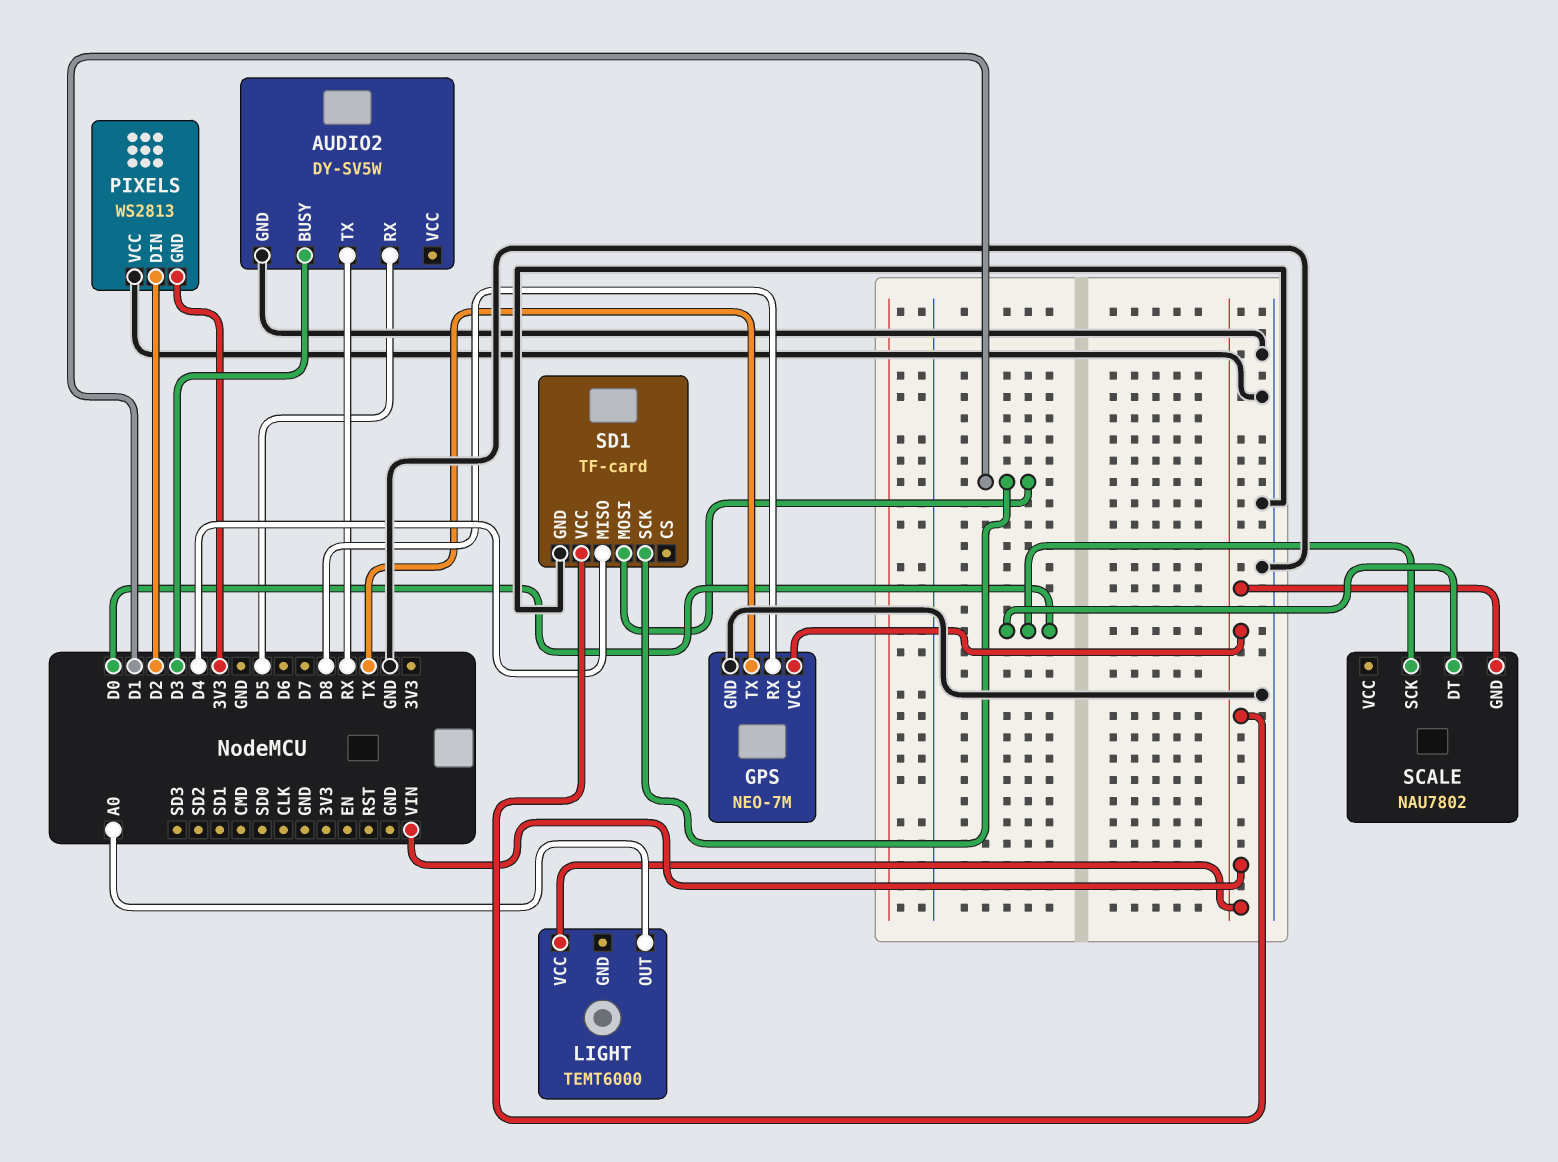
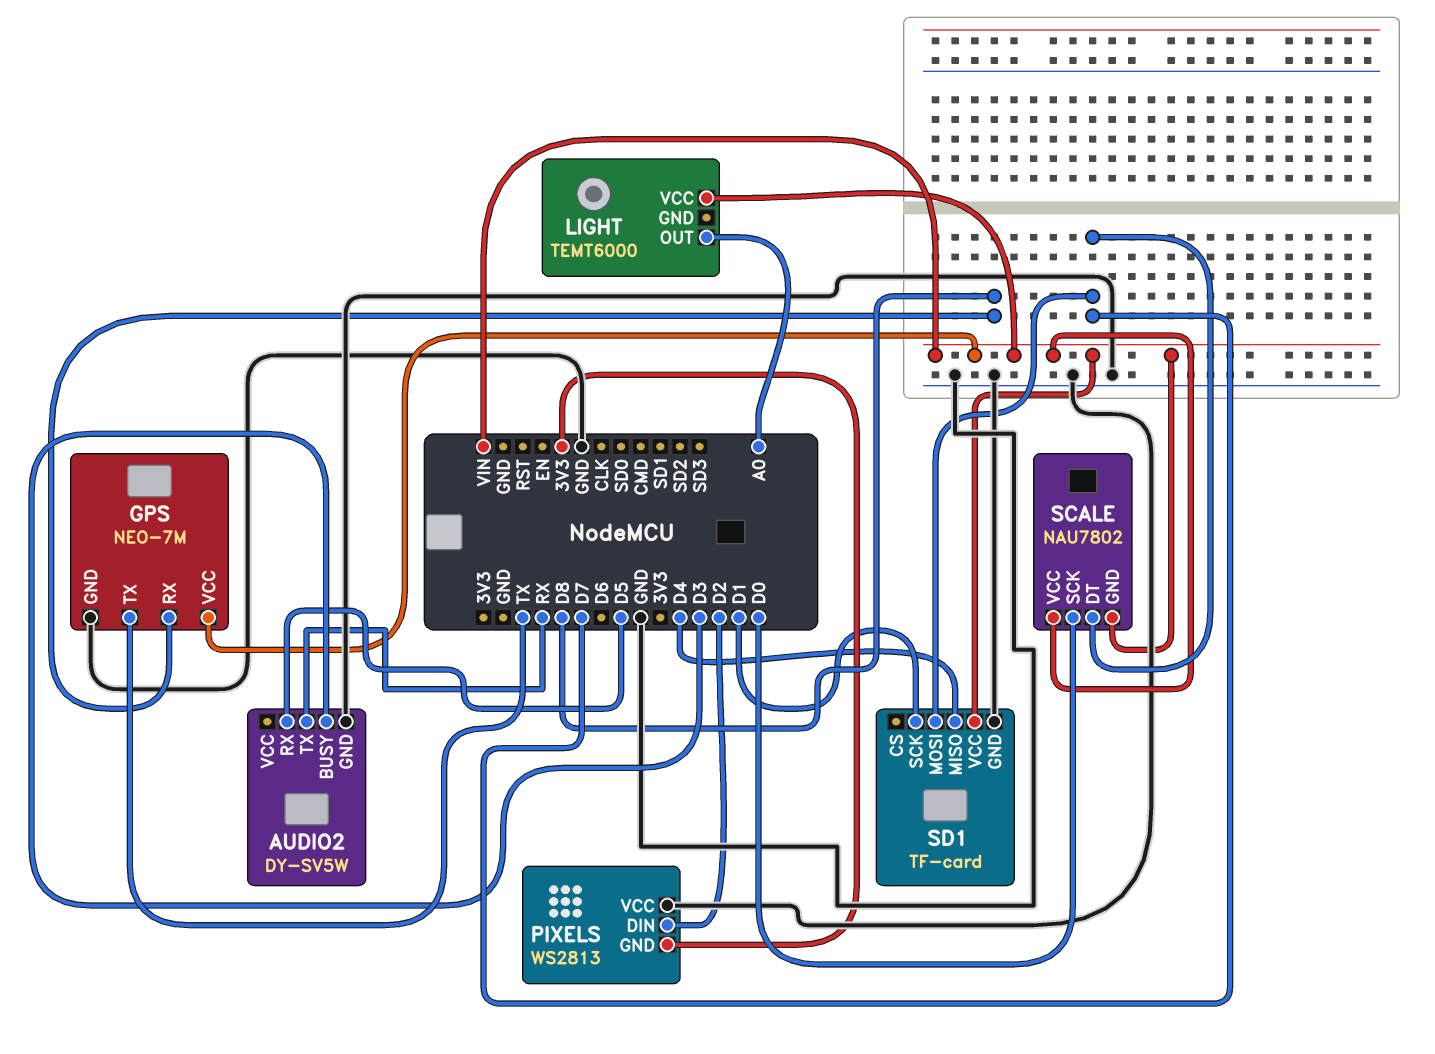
SCALE pin DT: D0 -> D7
SCALE pin VCC: none -> VIN
SD1 pin MOSI: D1 -> D7

